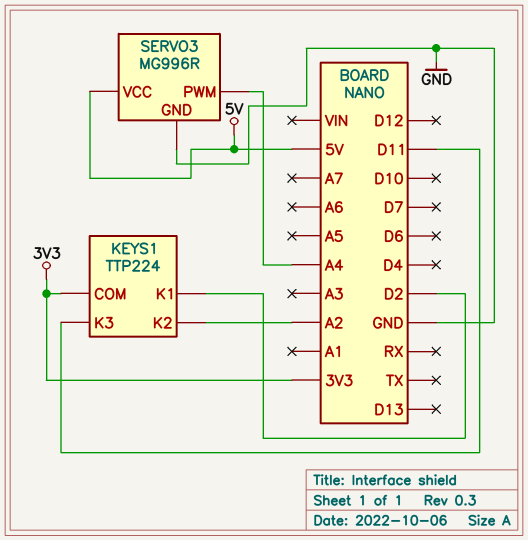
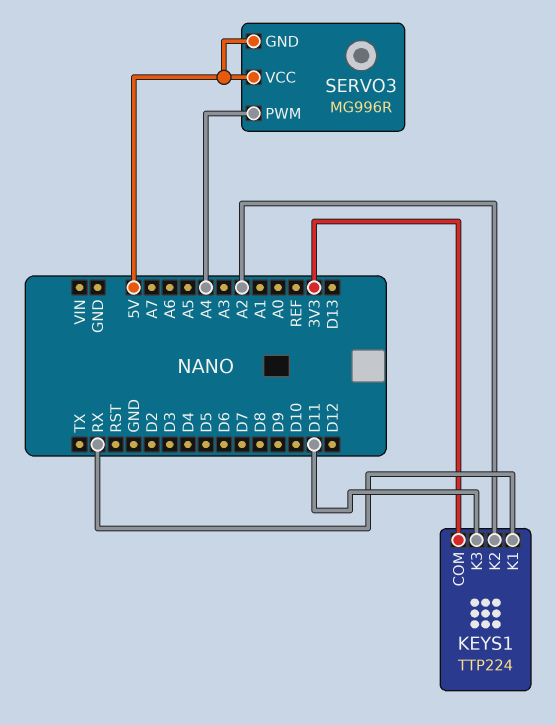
KEYS1 pin K1: D2 -> RX
SERVO3 pin GND: GND -> 5V

